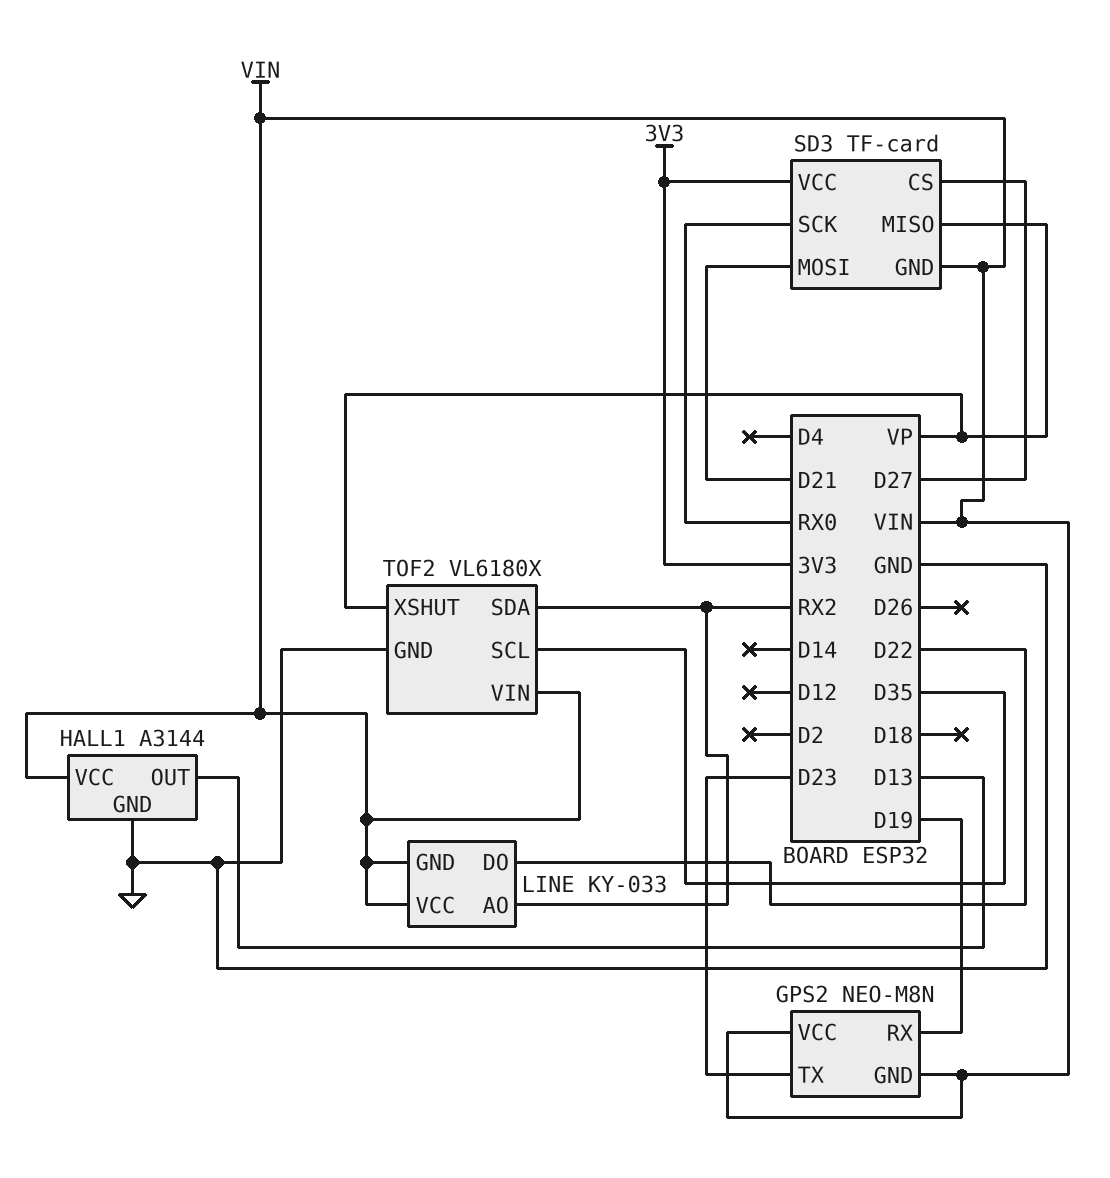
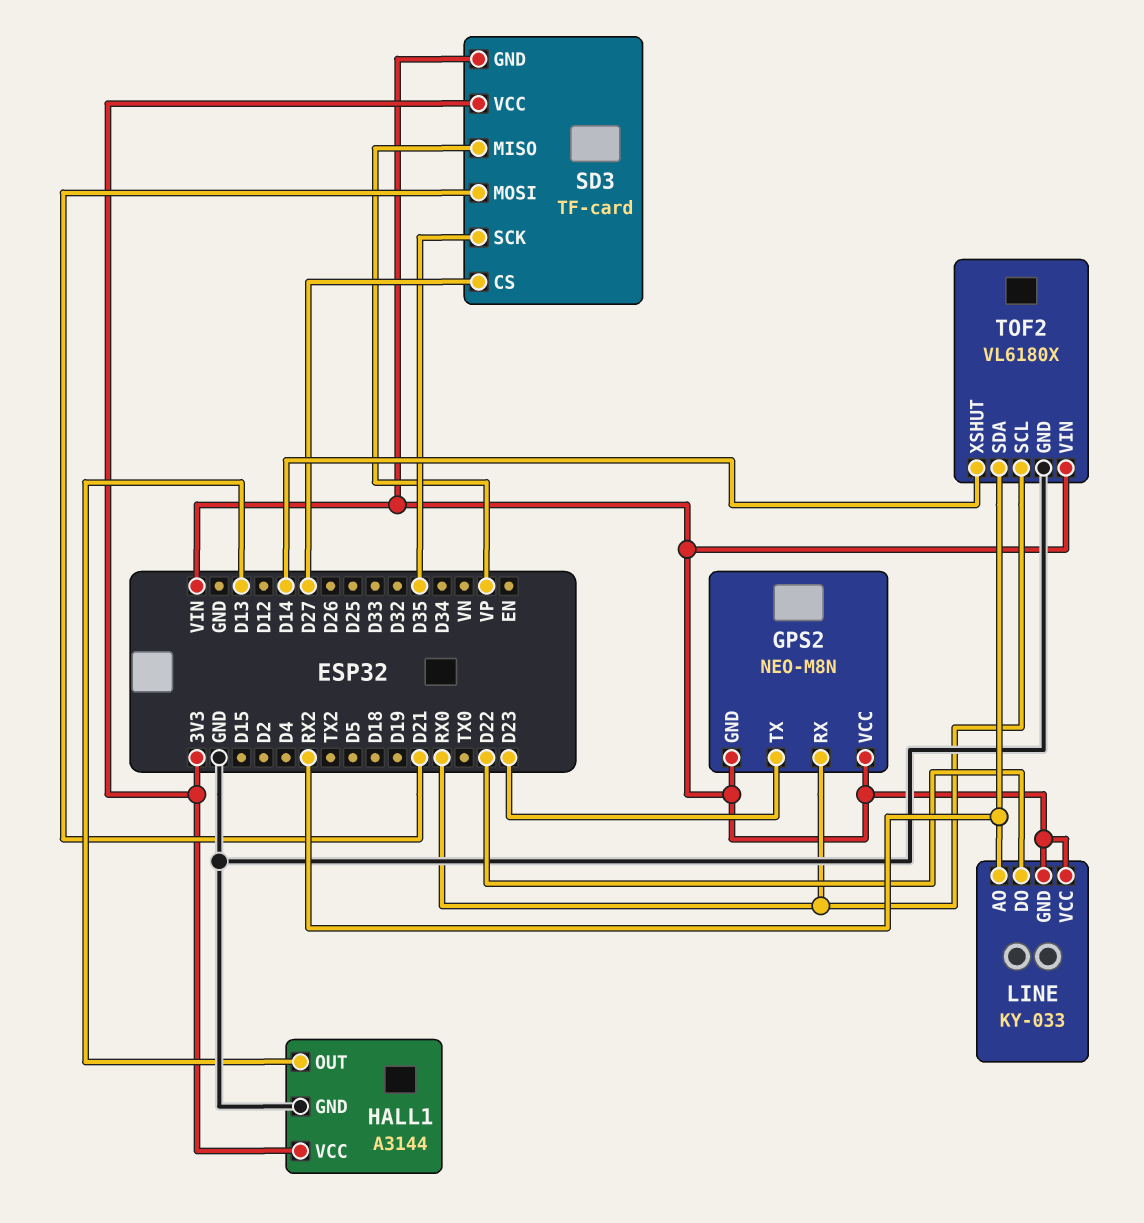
GPS2 pin RX: D19 -> RX0
HALL1 pin VCC: VIN -> 3V3
SD3 pin SCK: RX0 -> D35
TOF2 pin SCL: D35 -> RX0
TOF2 pin XSHUT: VP -> D14

